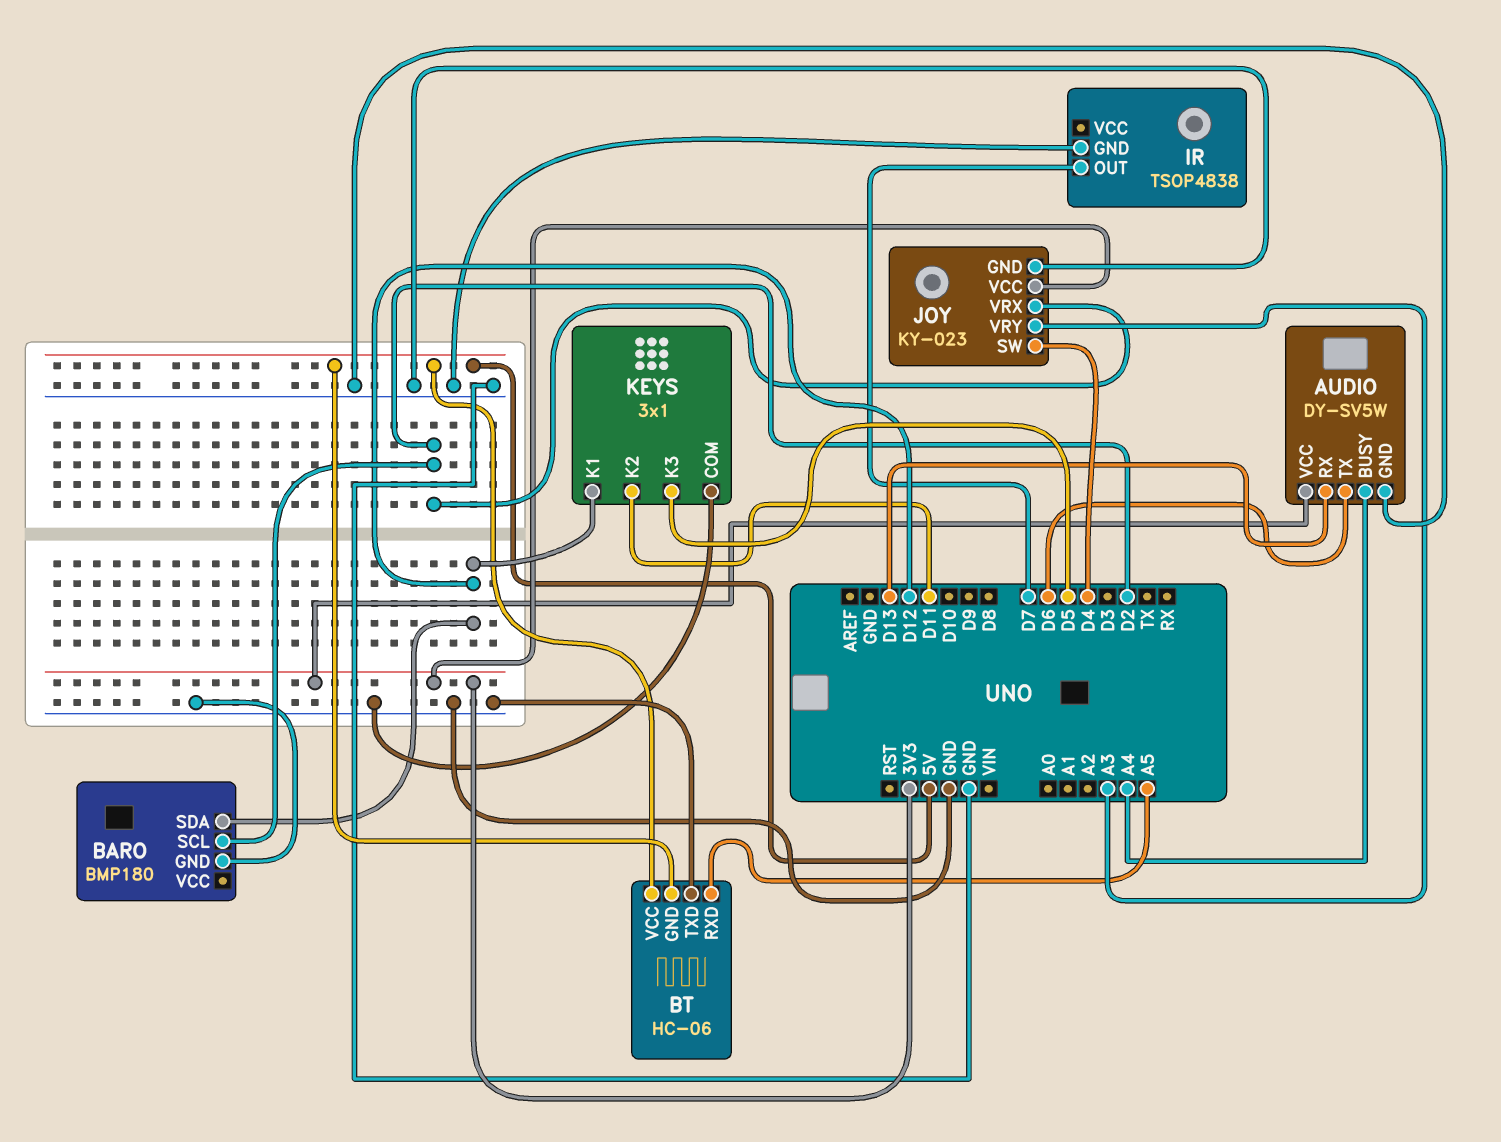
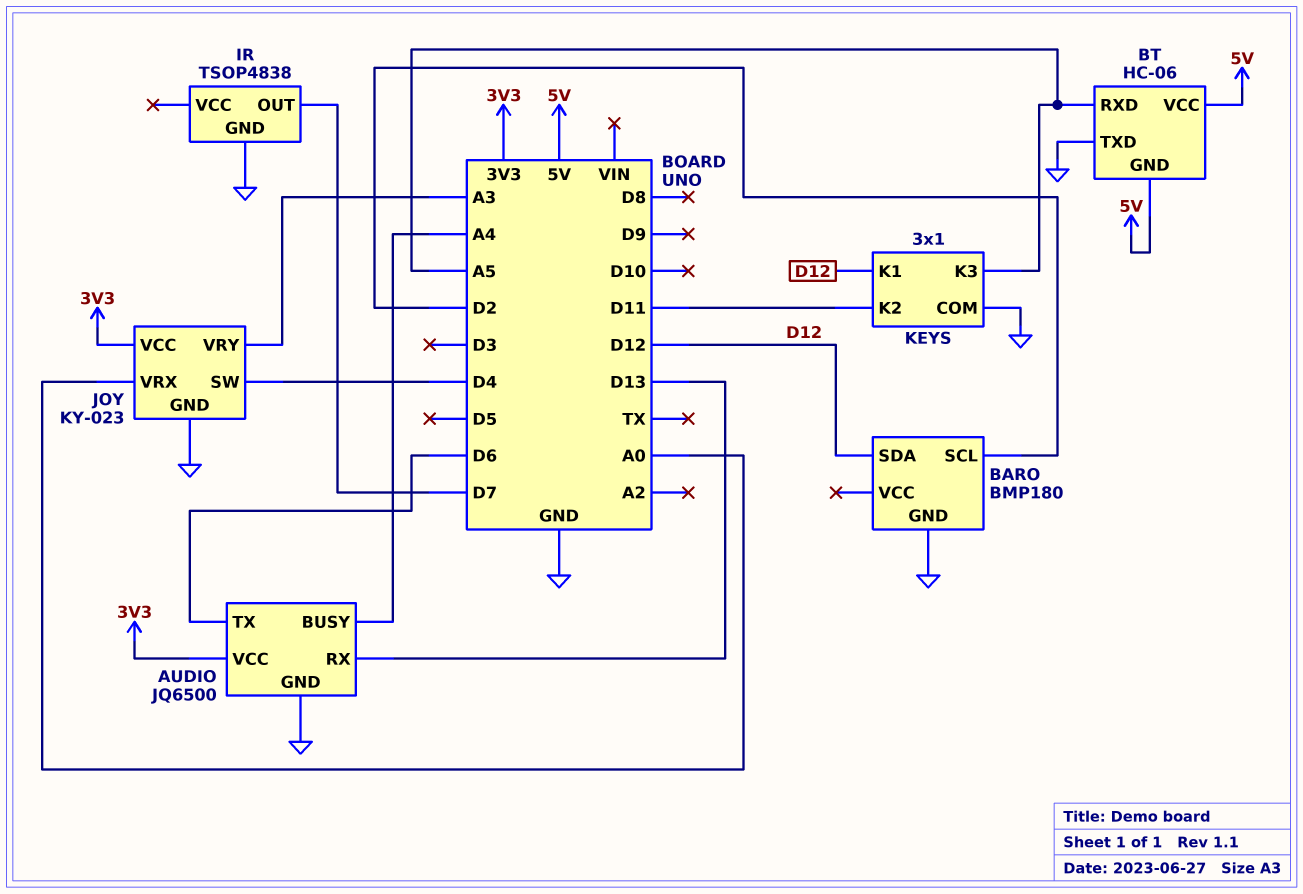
AUDIO: DY-SV5W -> JQ6500
JOY pin VRX: D2 -> A0
KEYS pin K3: D5 -> A5

